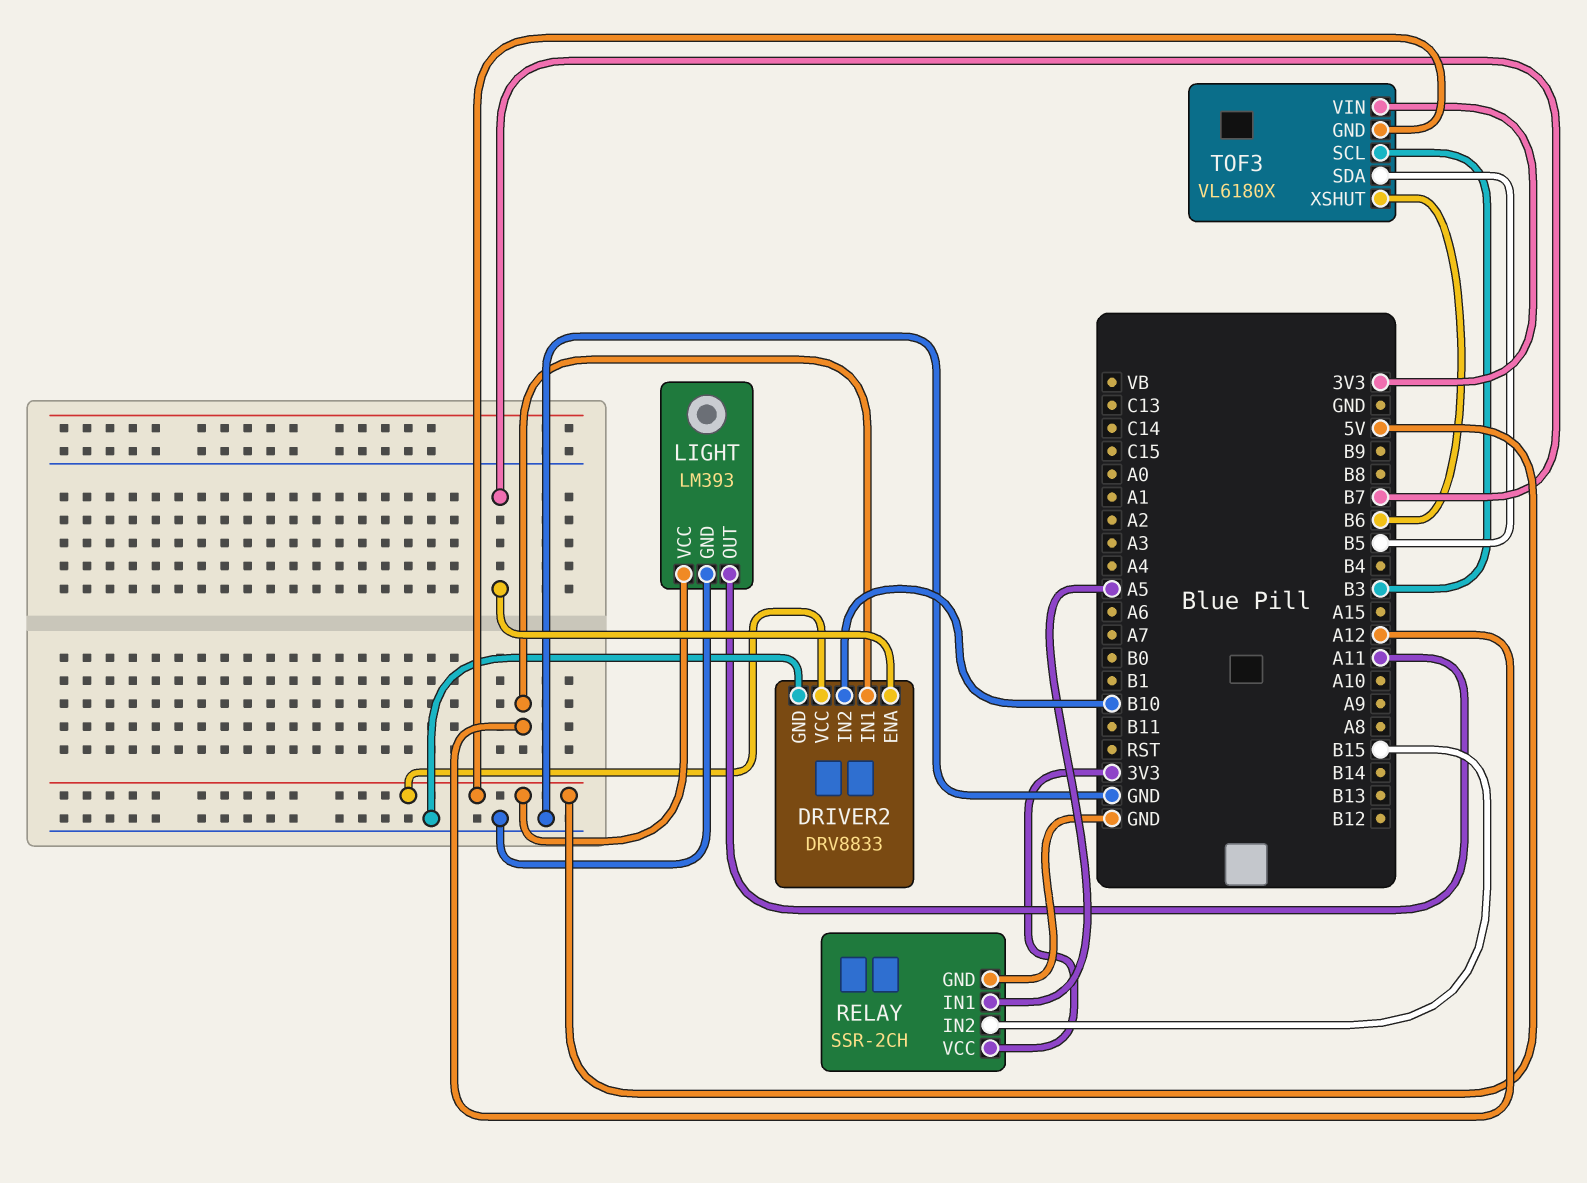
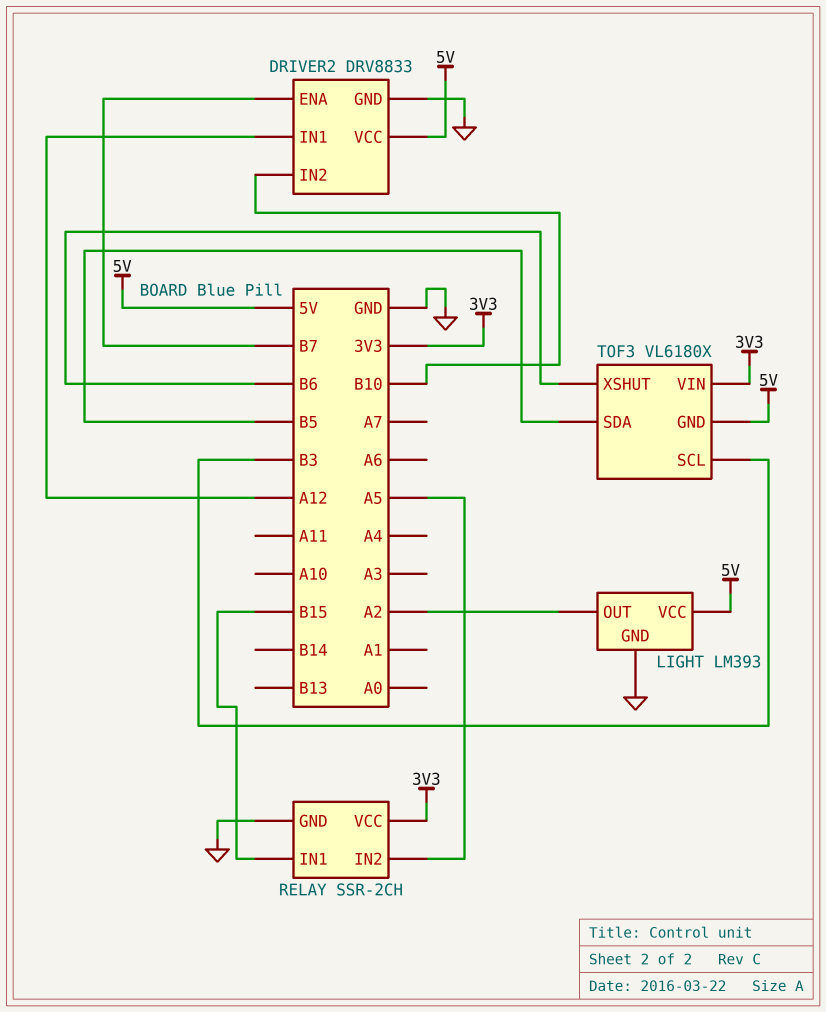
LIGHT pin OUT: A11 -> A2
RELAY pin IN1: A5 -> B15
RELAY pin IN2: B15 -> A5

